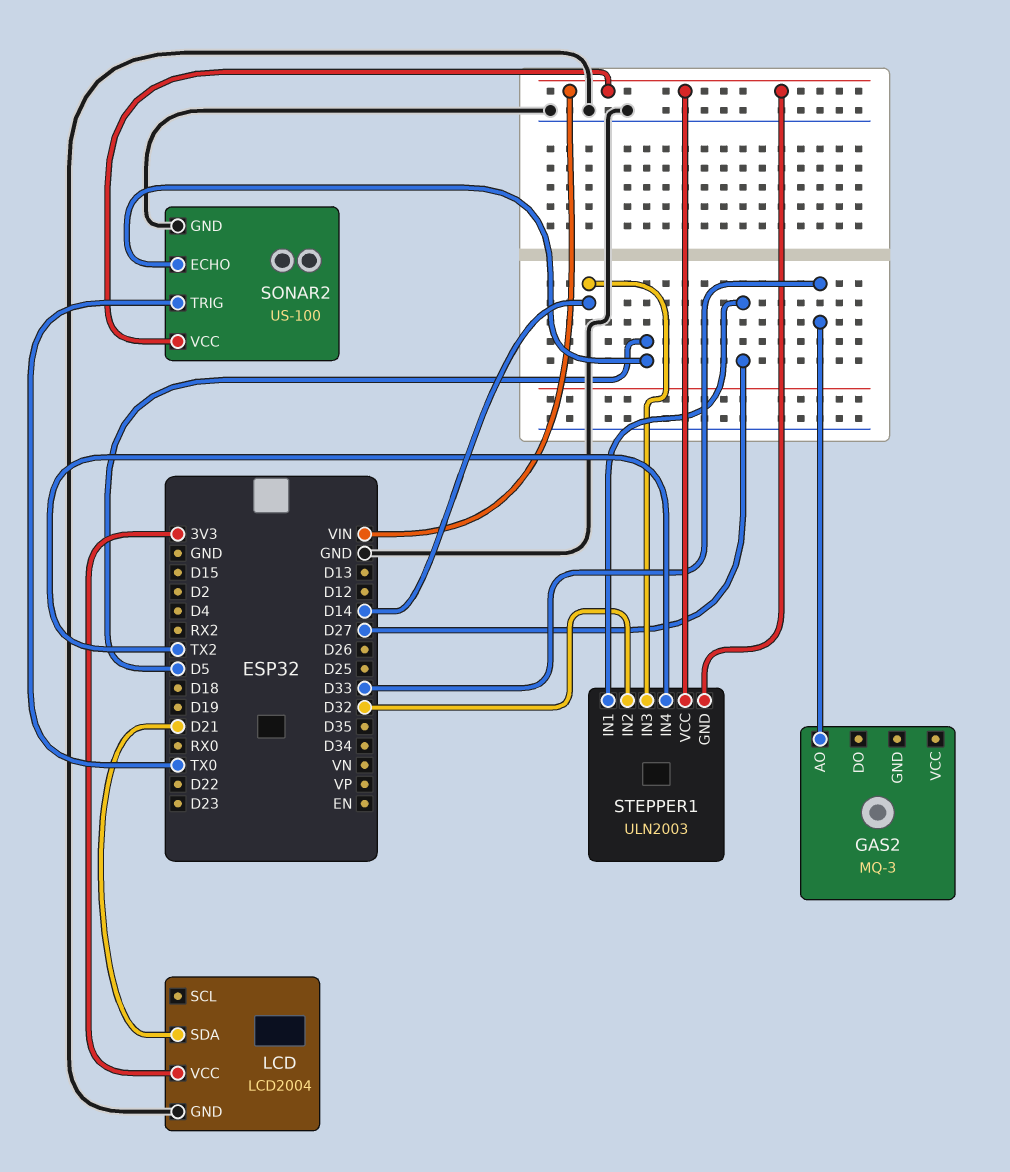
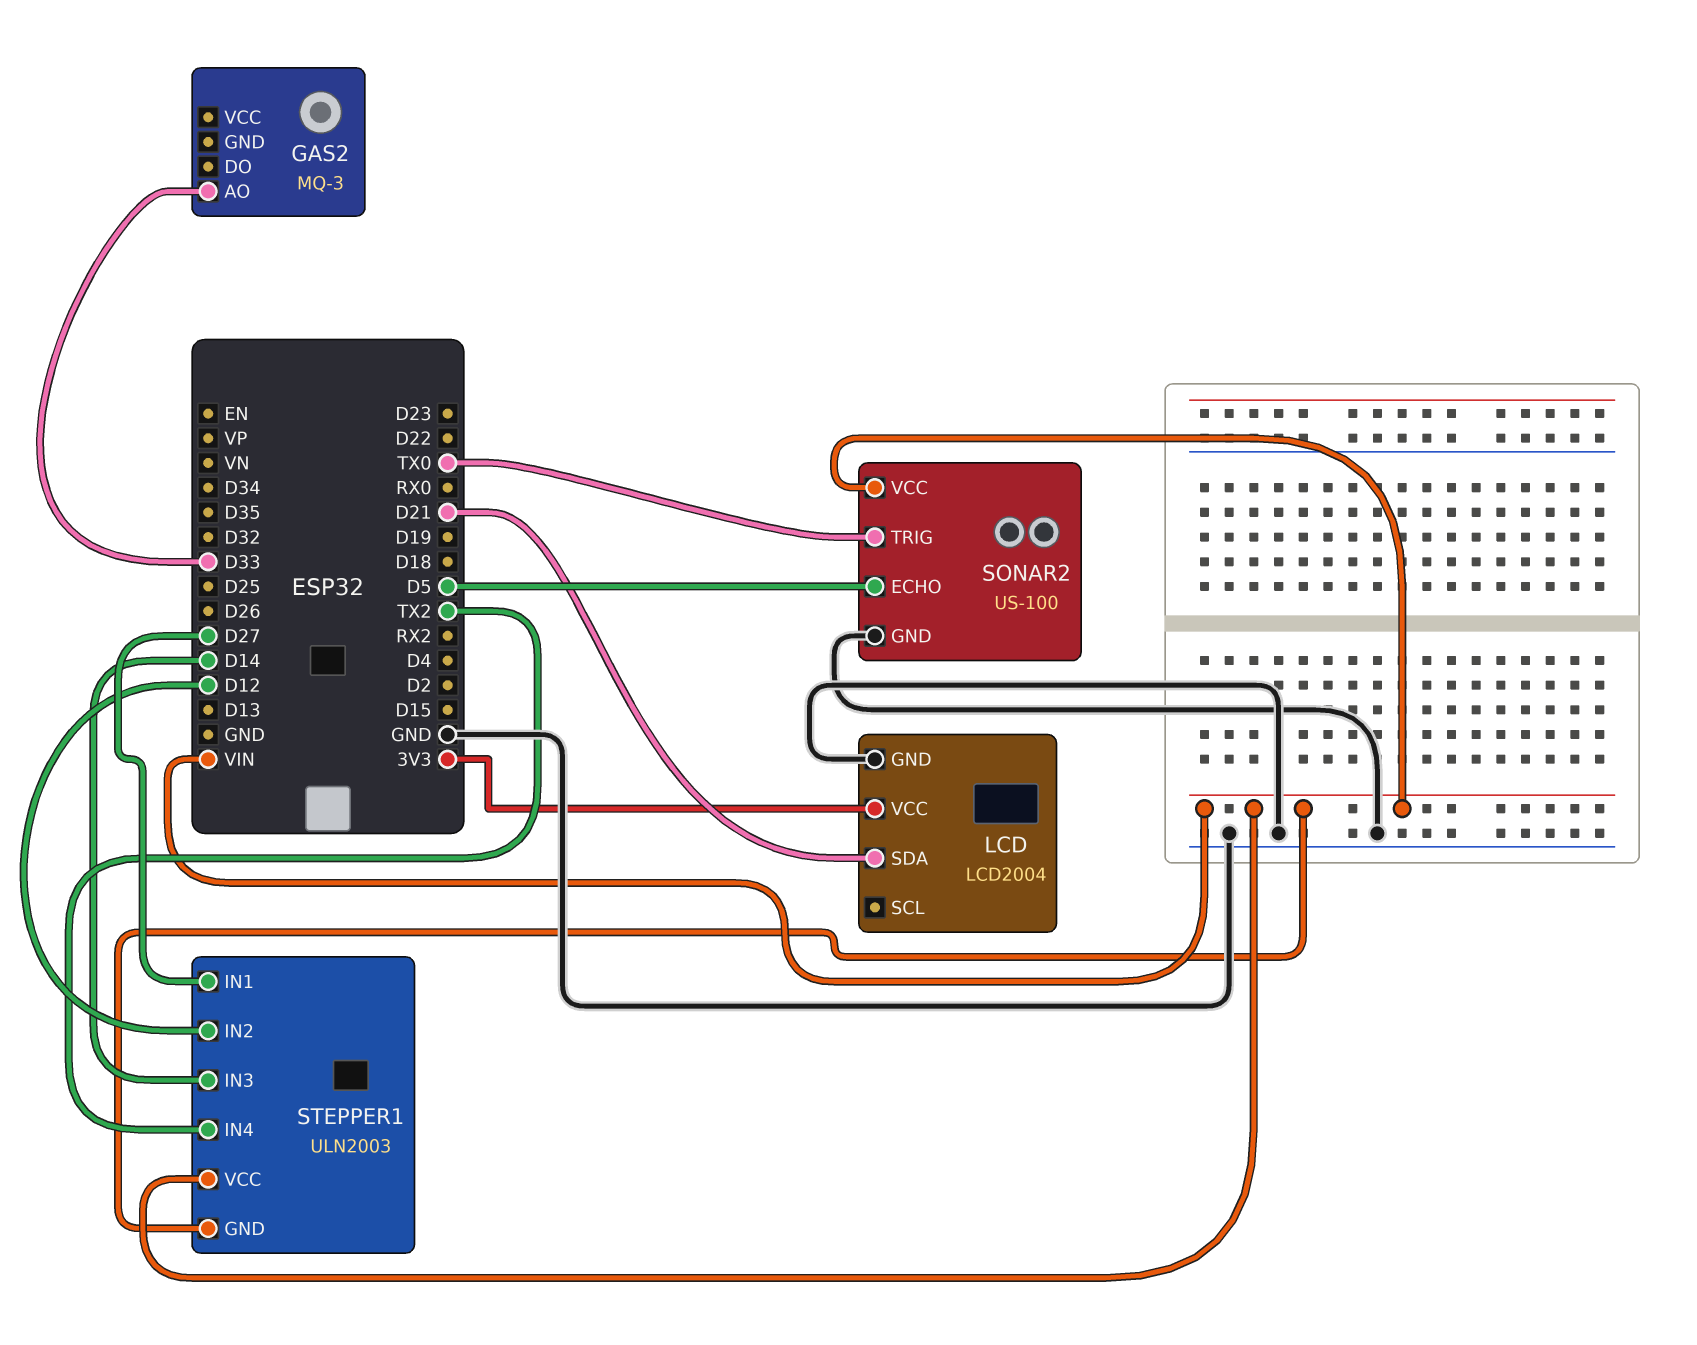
STEPPER1 pin IN2: D32 -> D12

